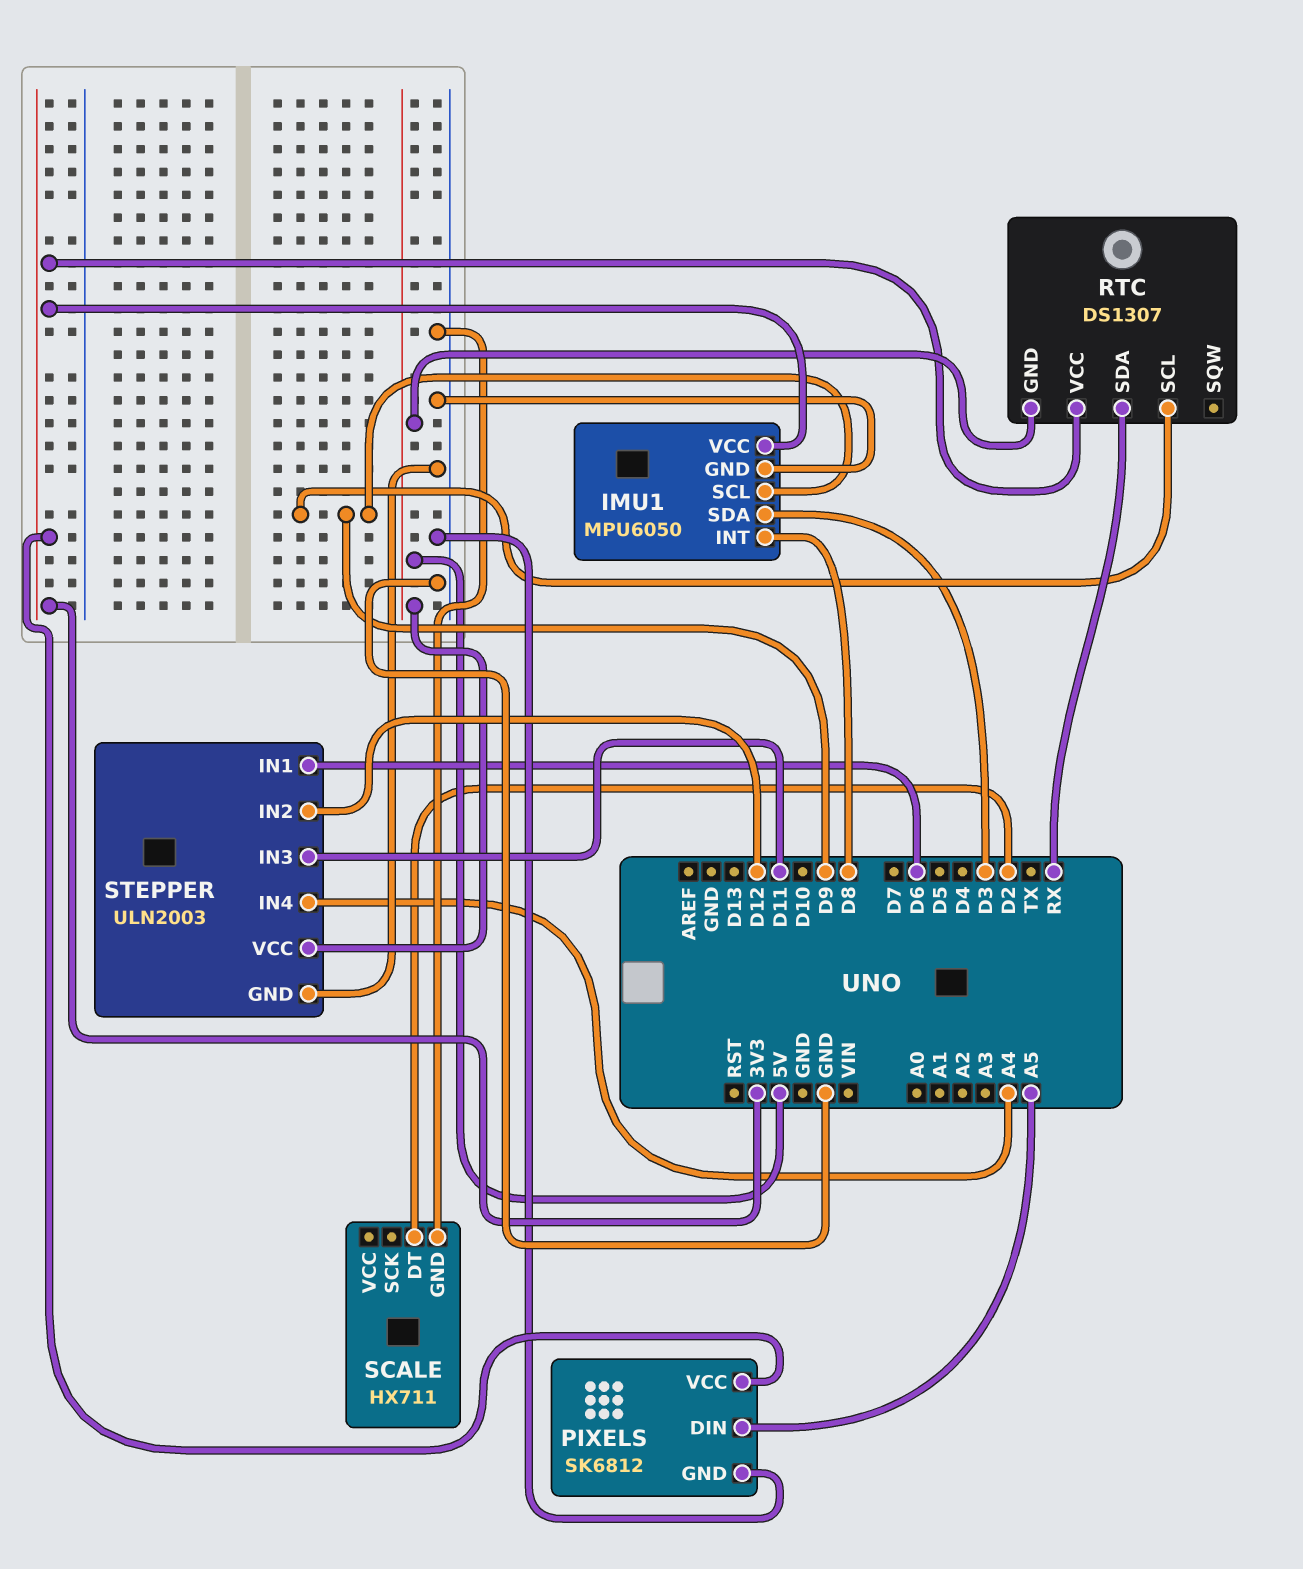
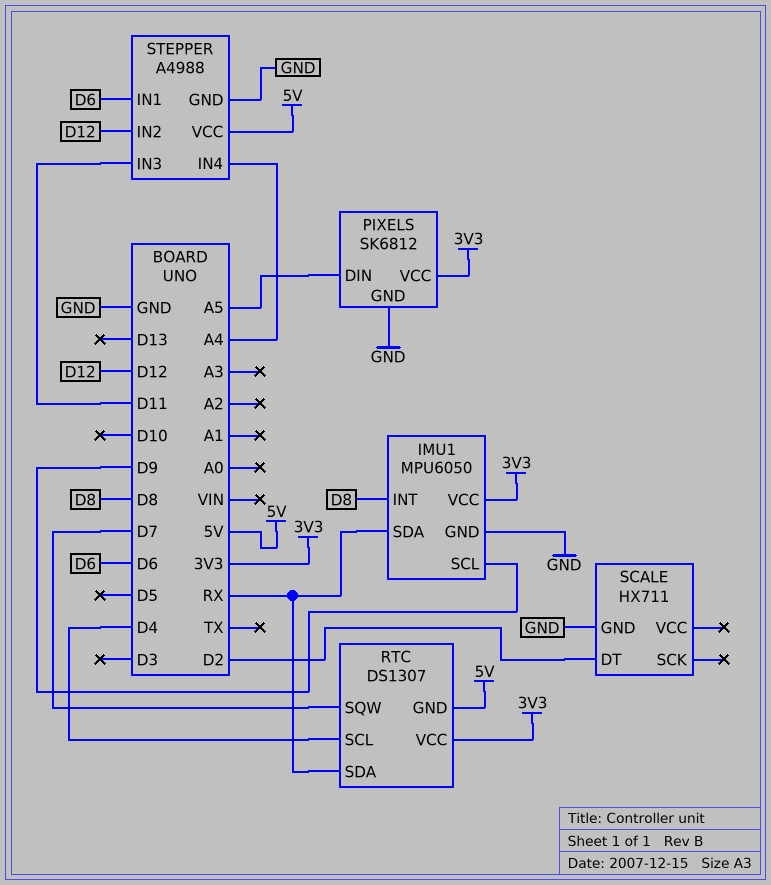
IMU1 pin SDA: D3 -> RX
RTC pin SCL: D9 -> D4
RTC pin SQW: none -> D7
STEPPER: ULN2003 -> A4988

